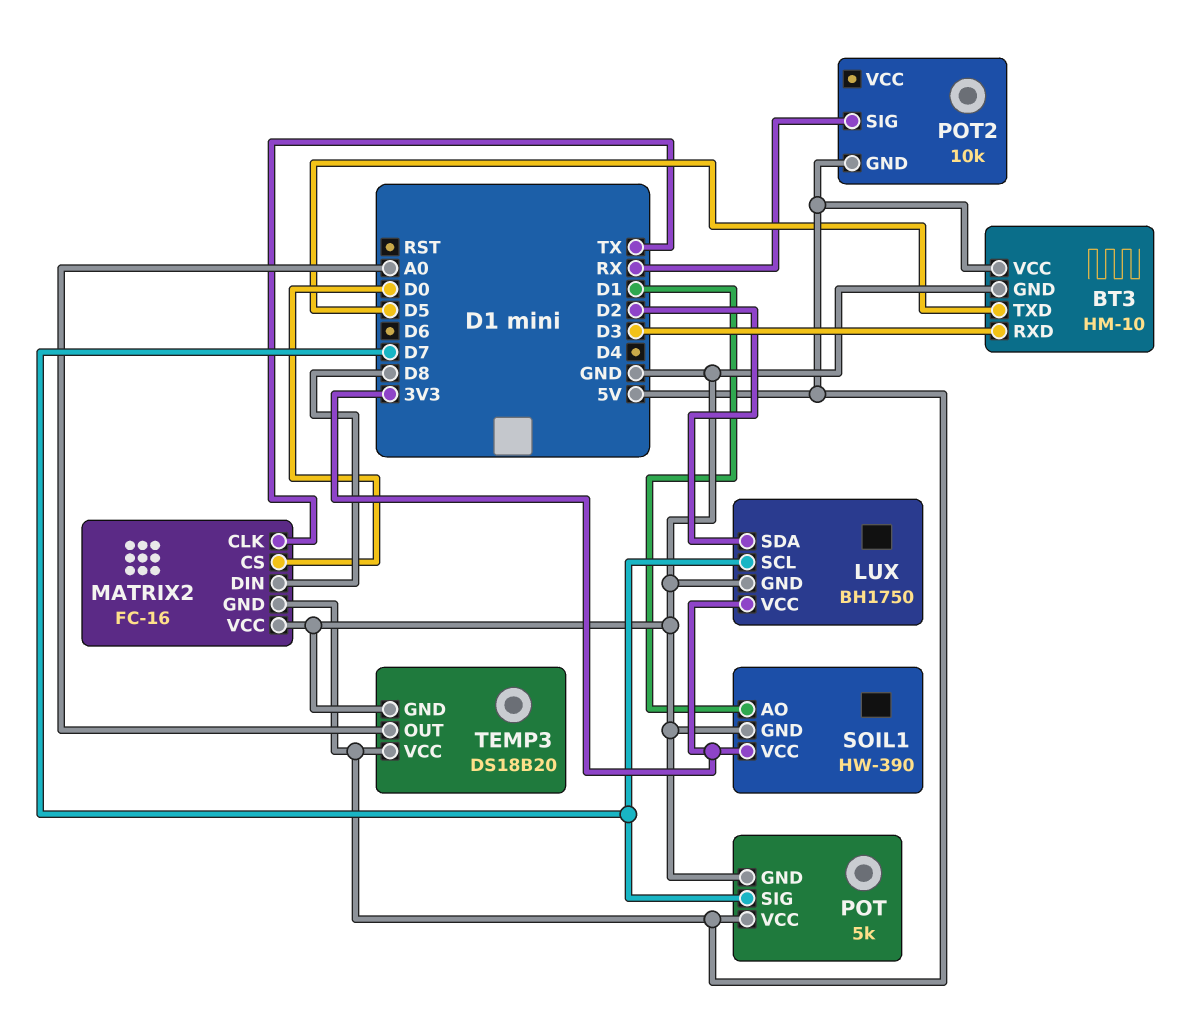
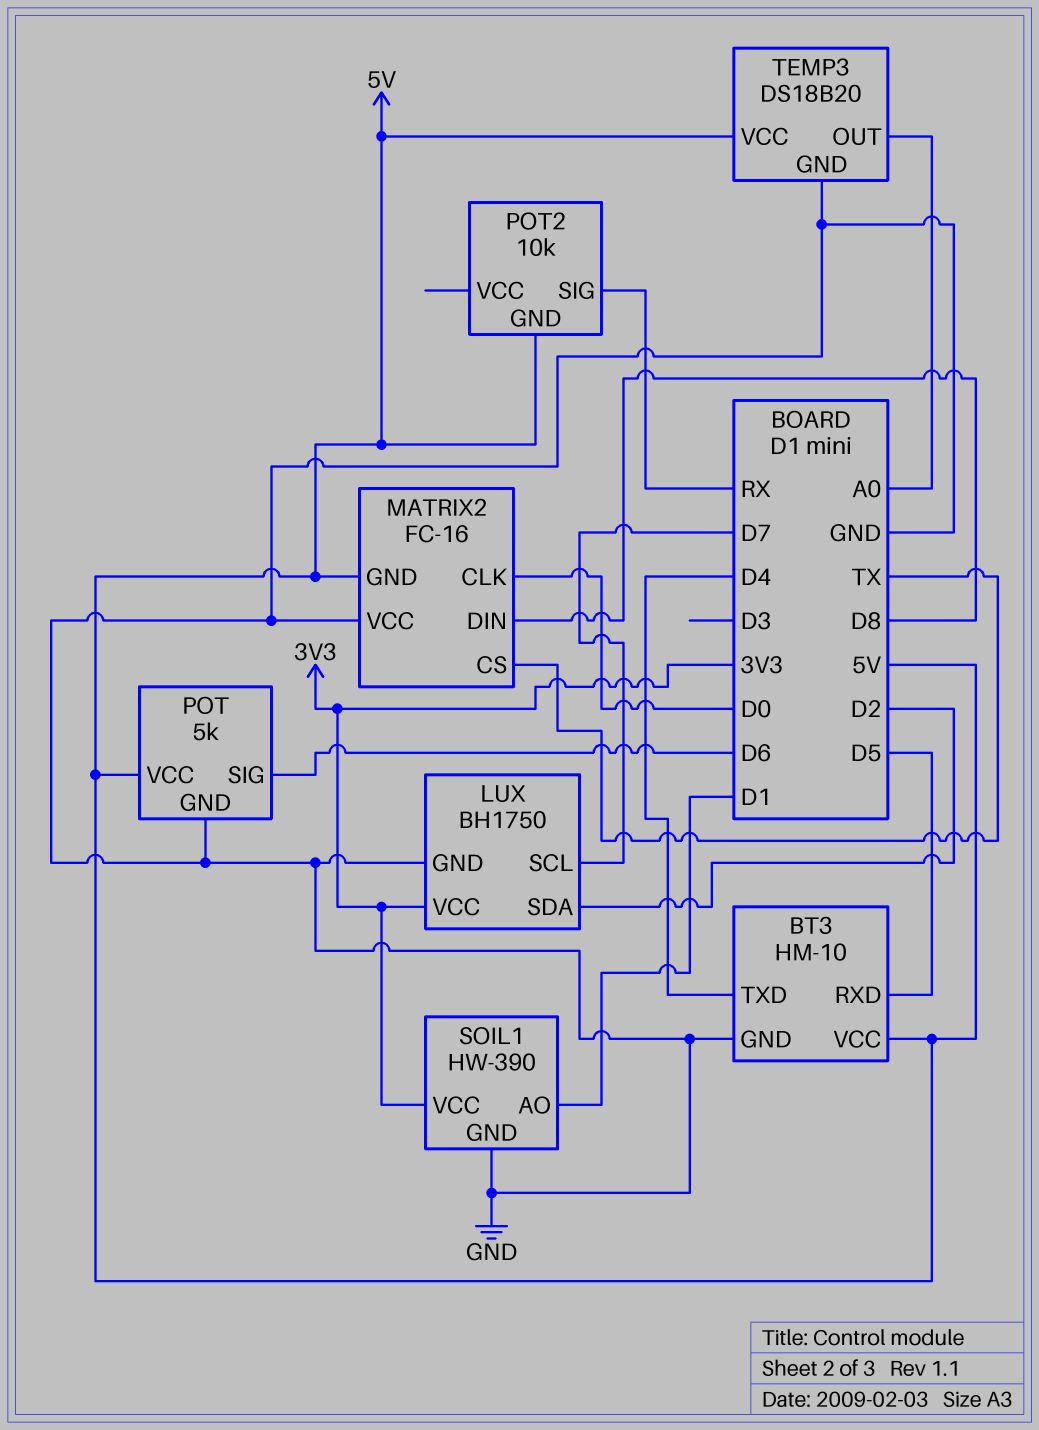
BT3 pin RXD: D3 -> D5
BT3 pin TXD: D5 -> D4
MATRIX2 pin CLK: TX -> D0
MATRIX2 pin CS: D0 -> TX
POT pin SIG: D7 -> D6

